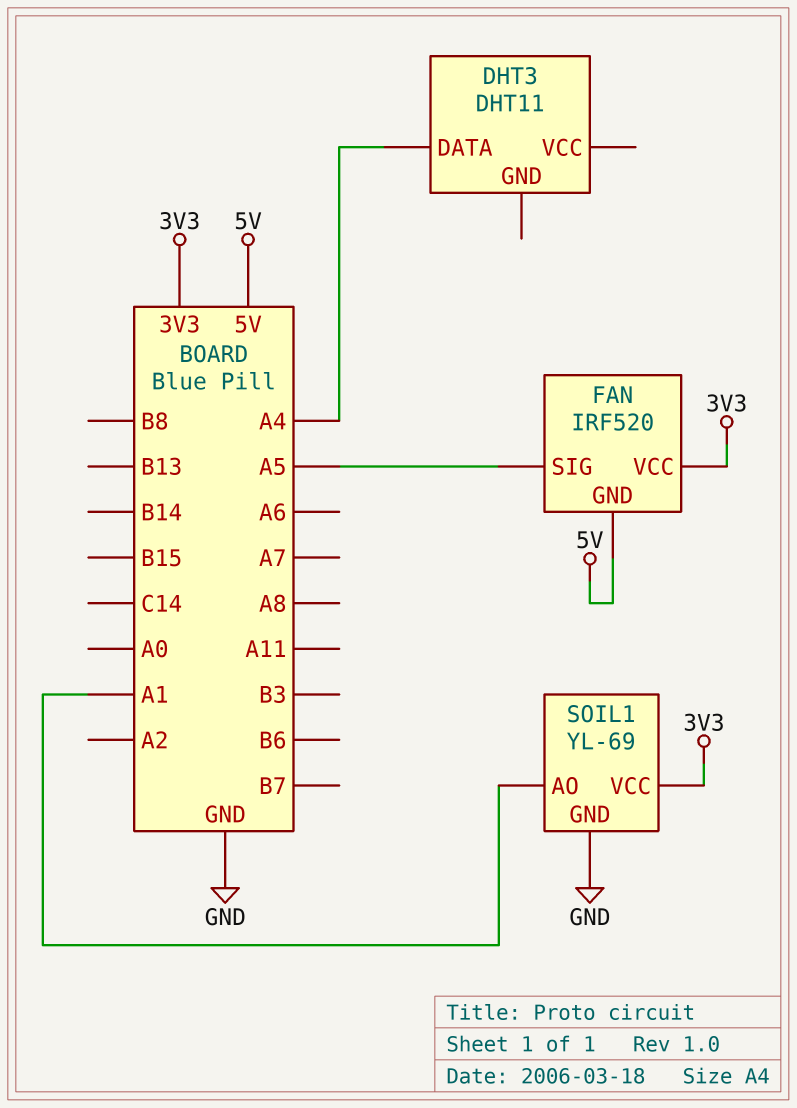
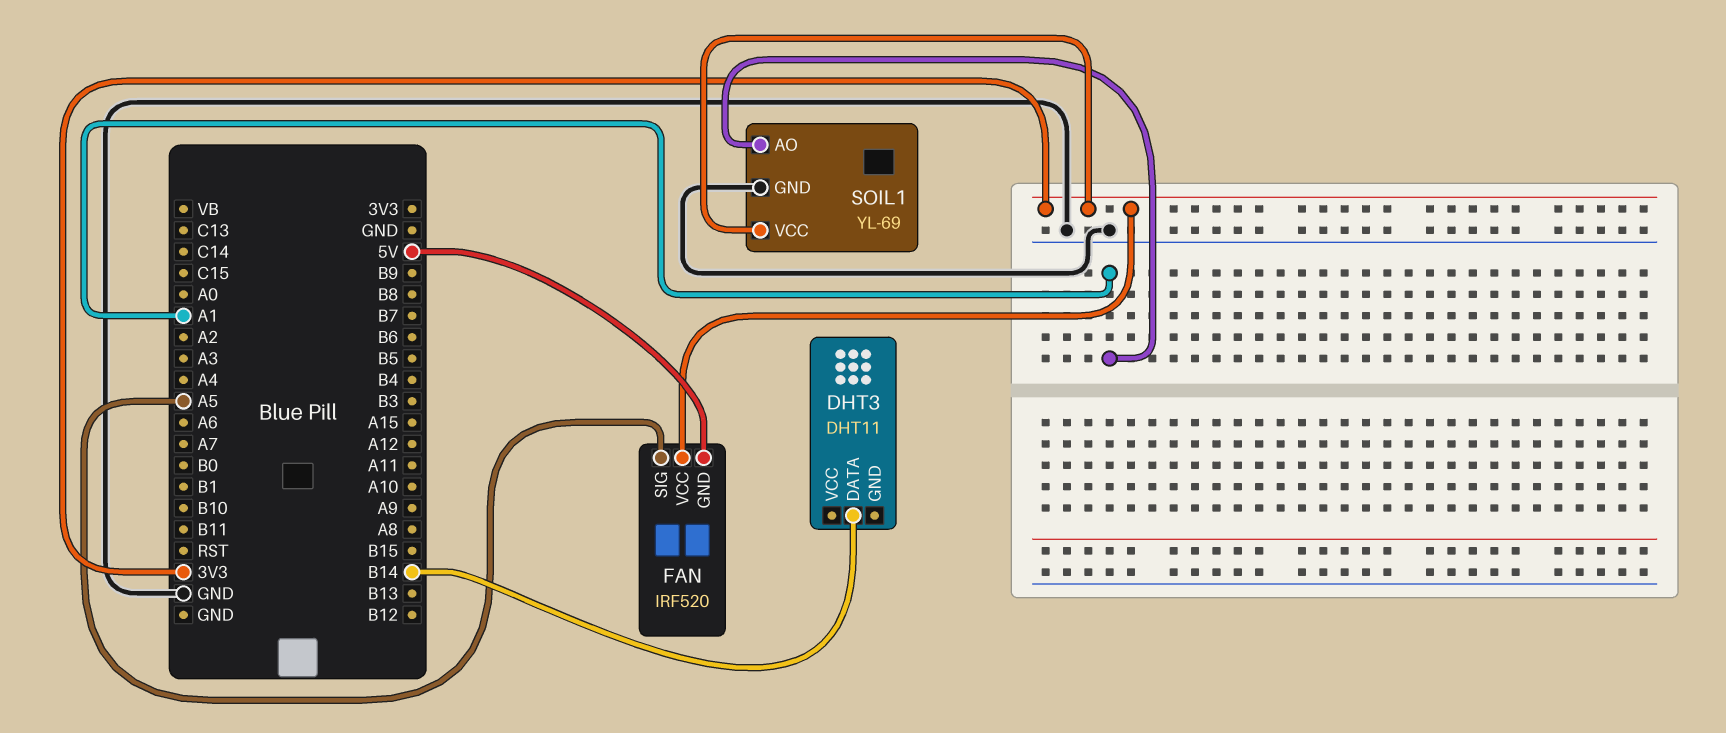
DHT3 pin DATA: A4 -> B14

